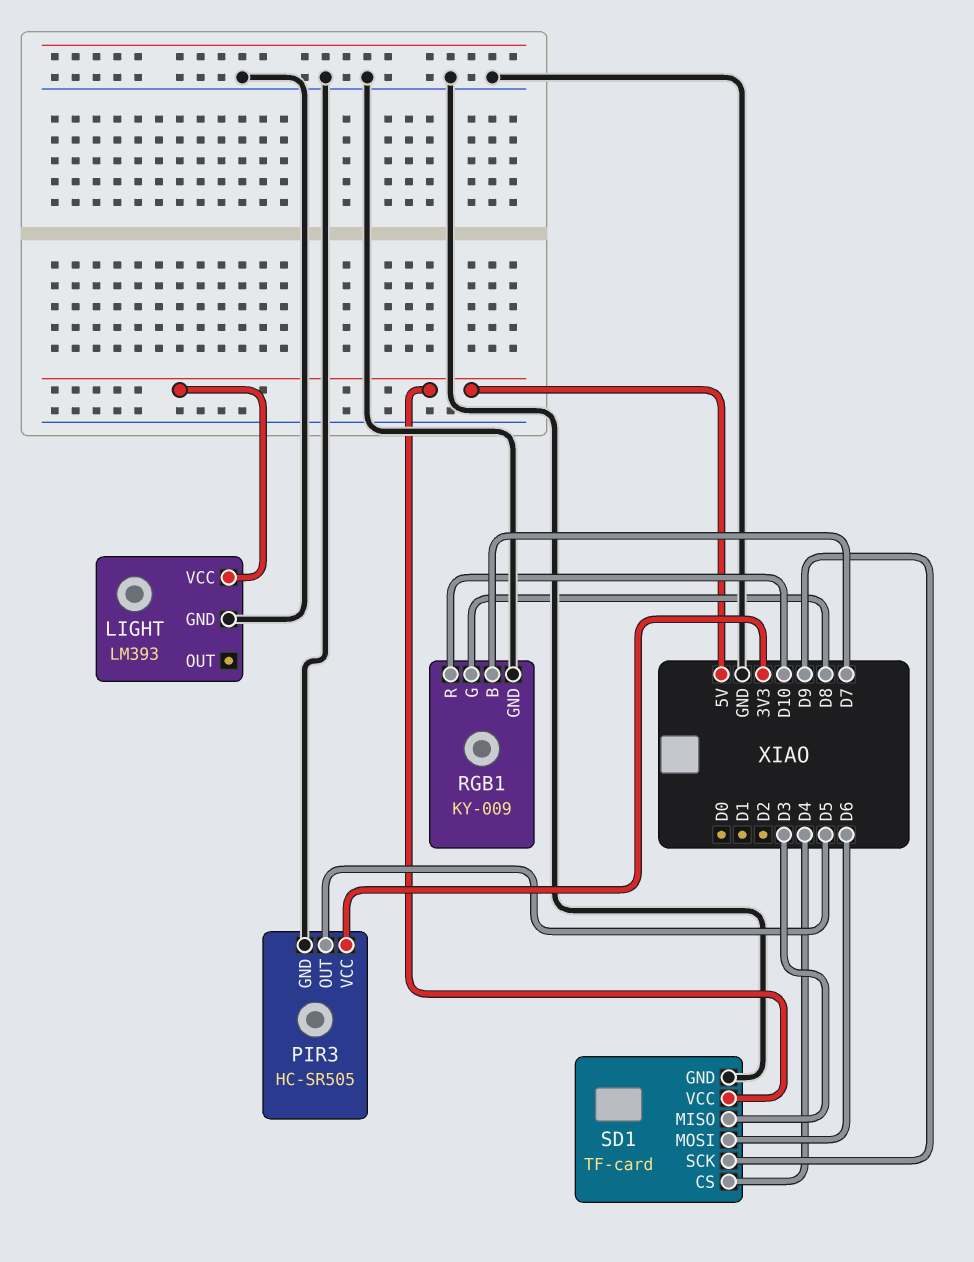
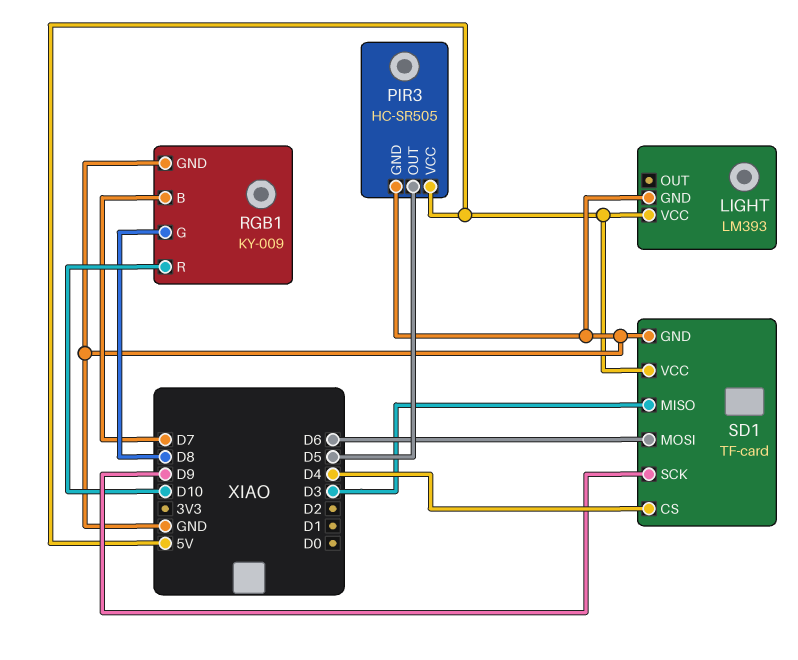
PIR3 pin VCC: 3V3 -> 5V

